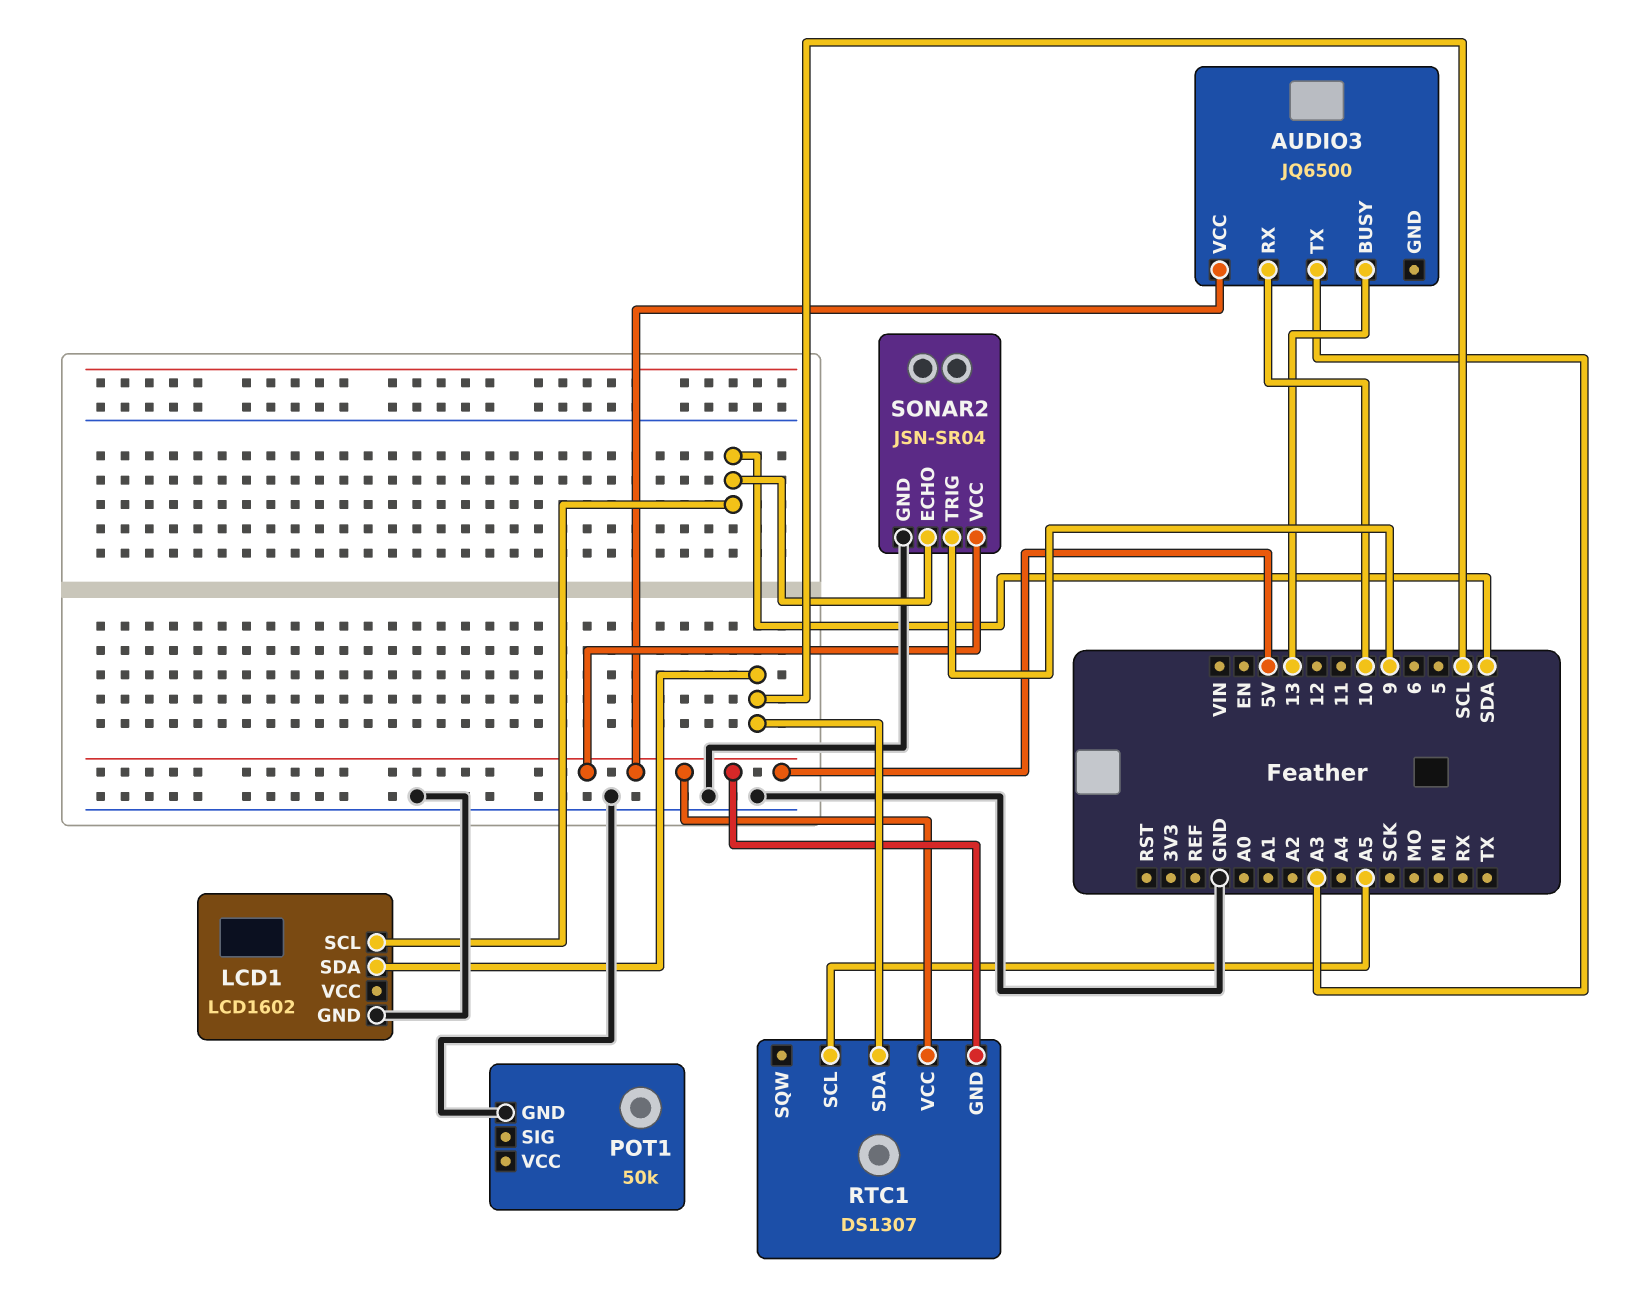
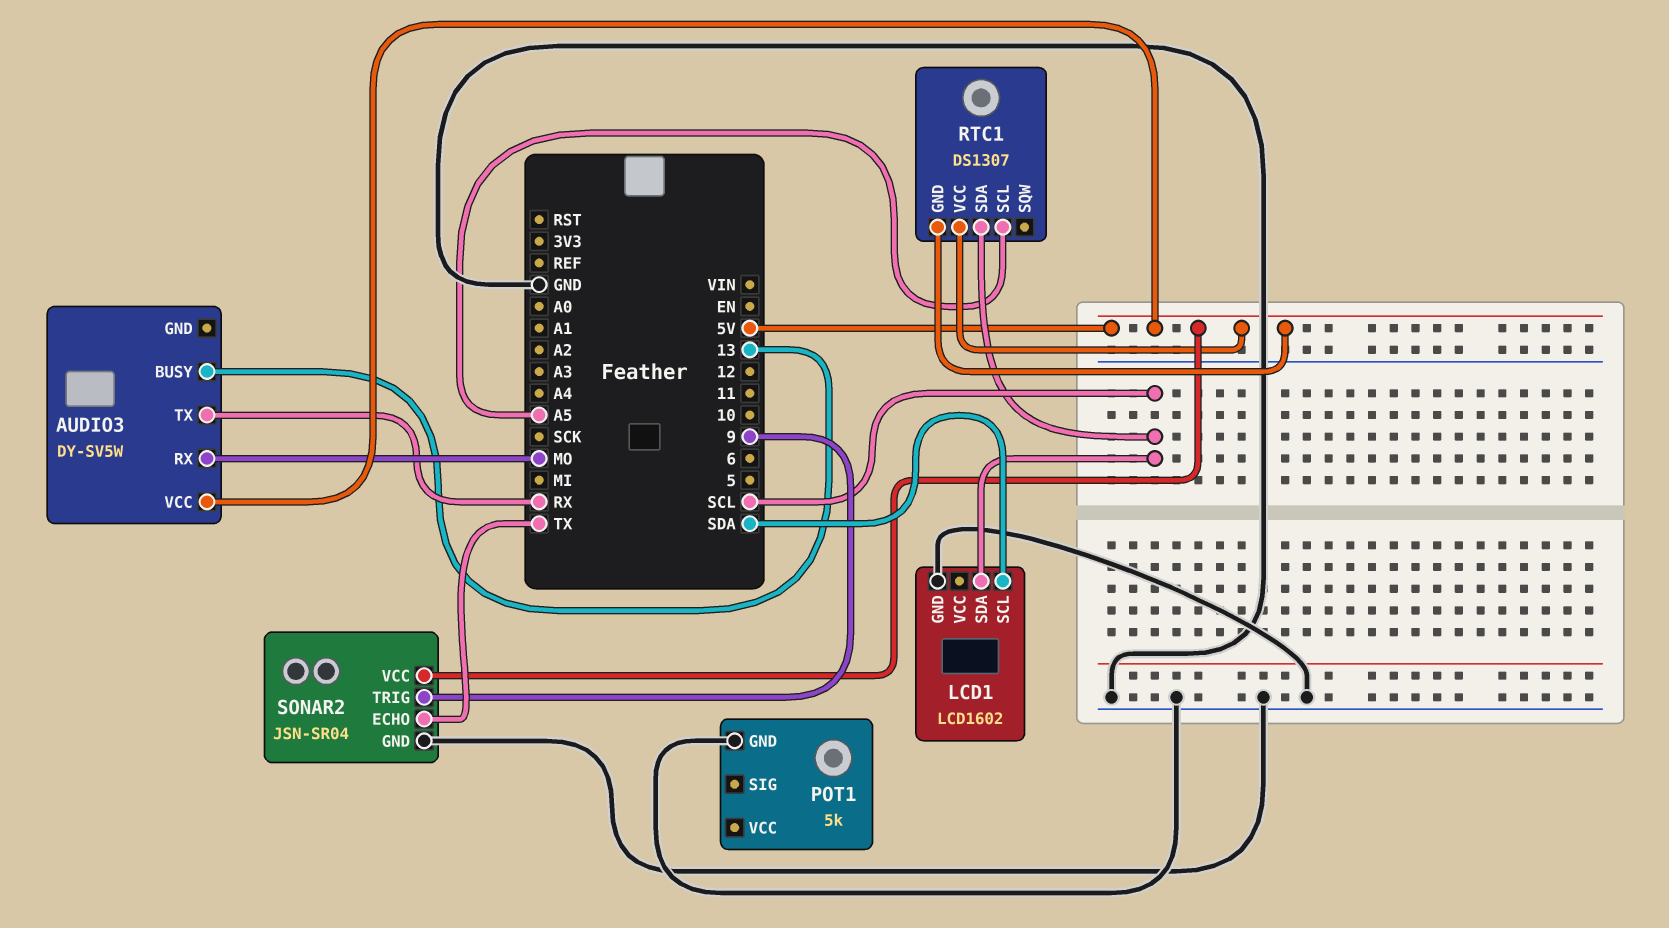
AUDIO3: JQ6500 -> DY-SV5W
AUDIO3 pin RX: 10 -> MO
AUDIO3 pin TX: A3 -> RX
POT1: 50k -> 5k
SONAR2 pin ECHO: SDA -> TX

